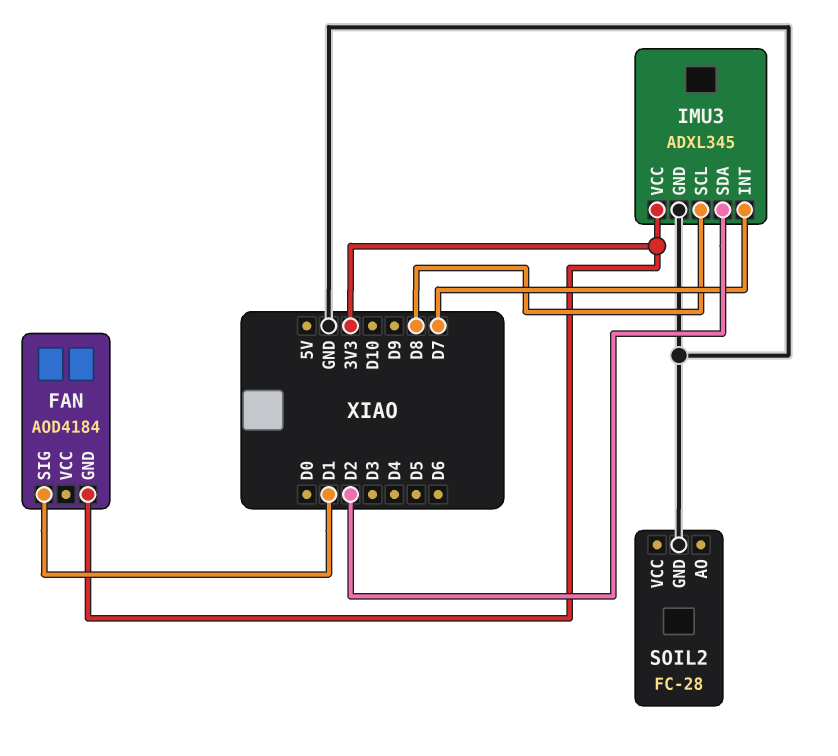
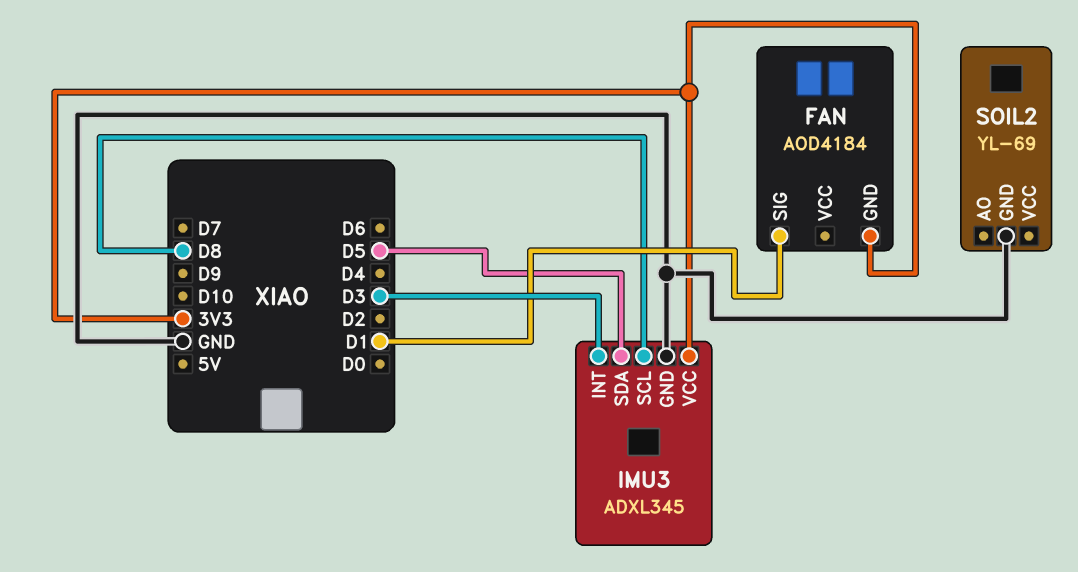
IMU3 pin INT: D7 -> D3
IMU3 pin SDA: D2 -> D5
SOIL2: FC-28 -> YL-69

